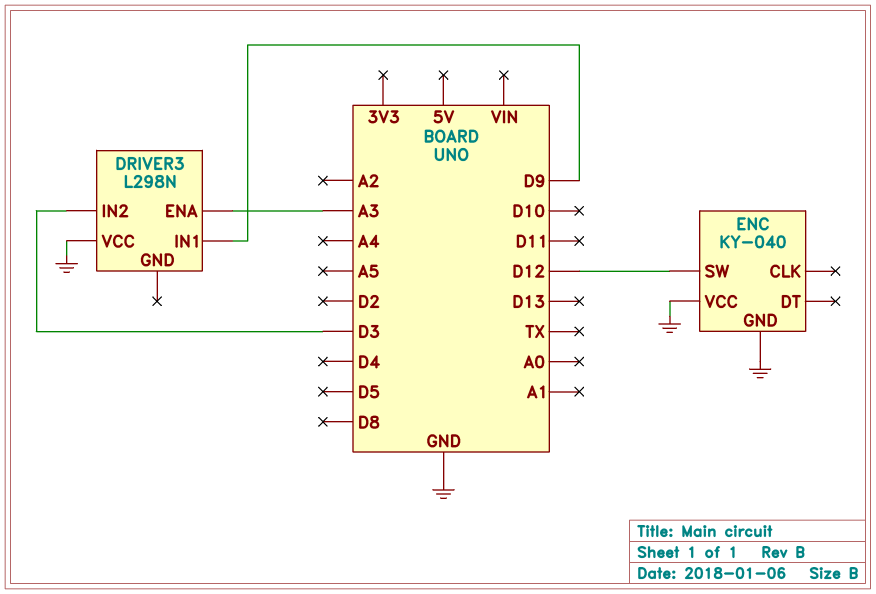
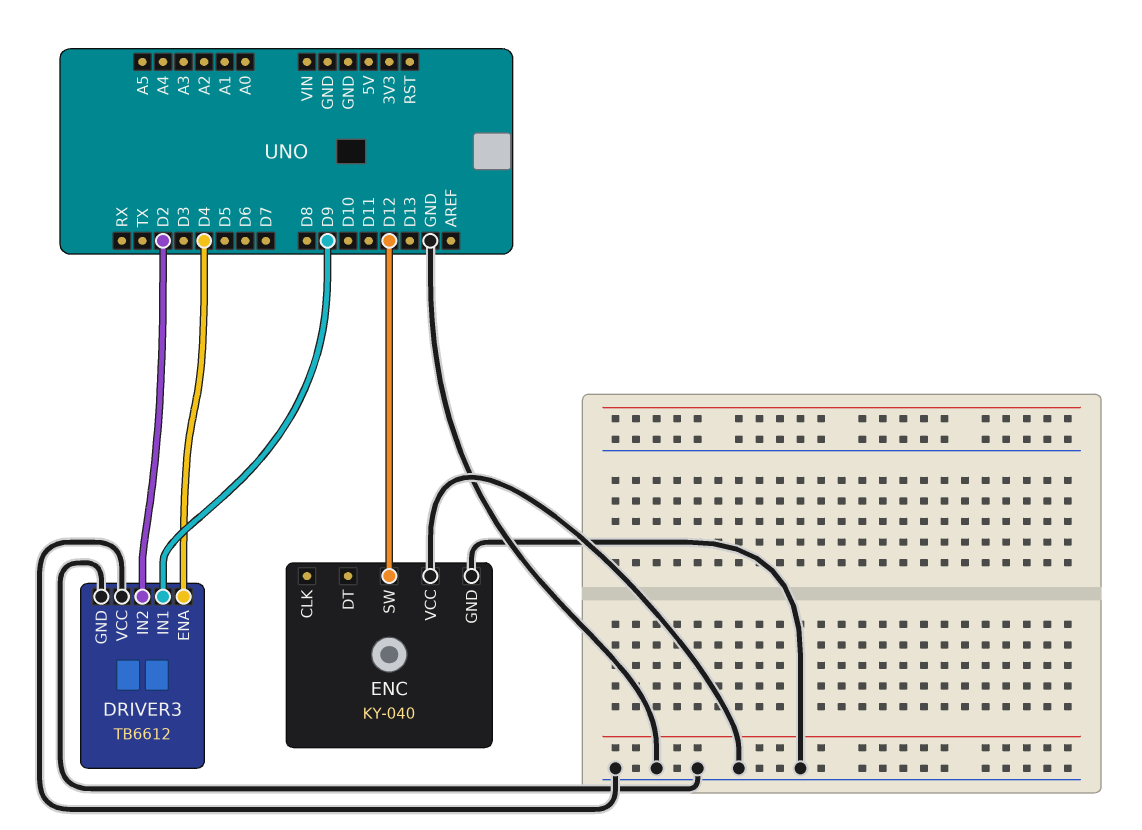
DRIVER3: L298N -> TB6612
DRIVER3 pin ENA: A3 -> D4
DRIVER3 pin GND: none -> GND
DRIVER3 pin IN2: D3 -> D2

